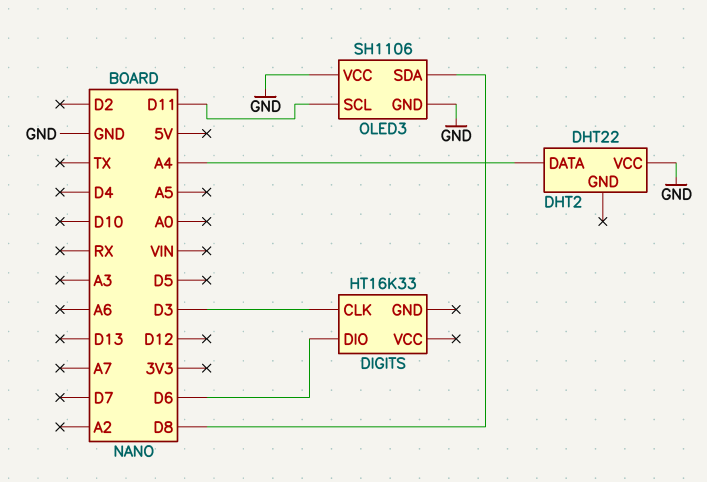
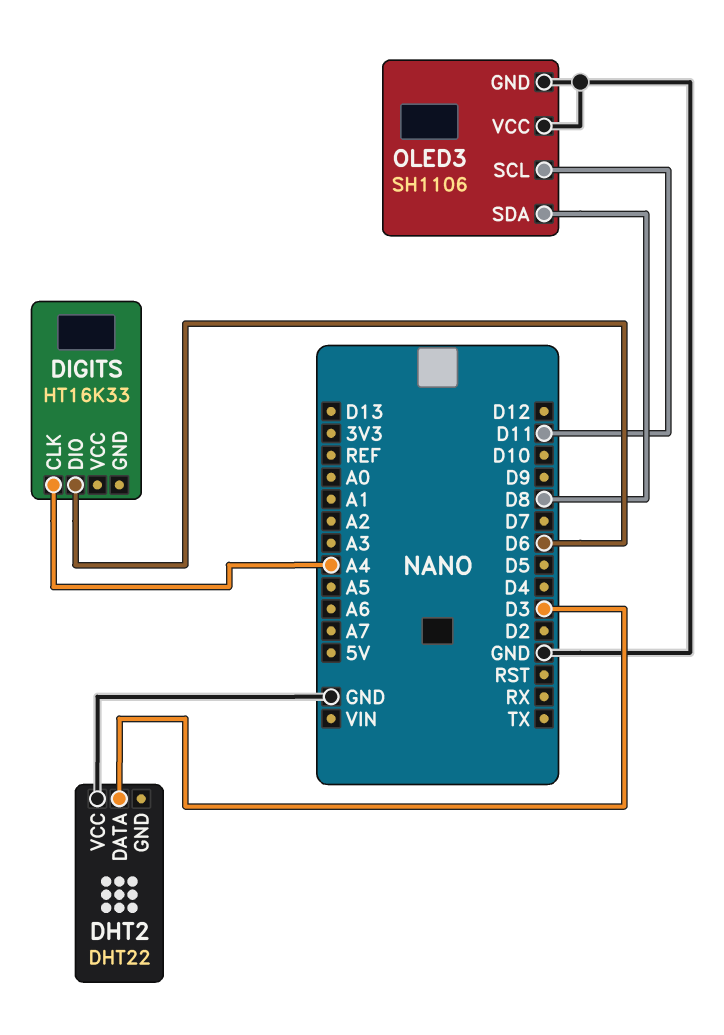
DHT2 pin DATA: A4 -> D3
DIGITS pin CLK: D3 -> A4

